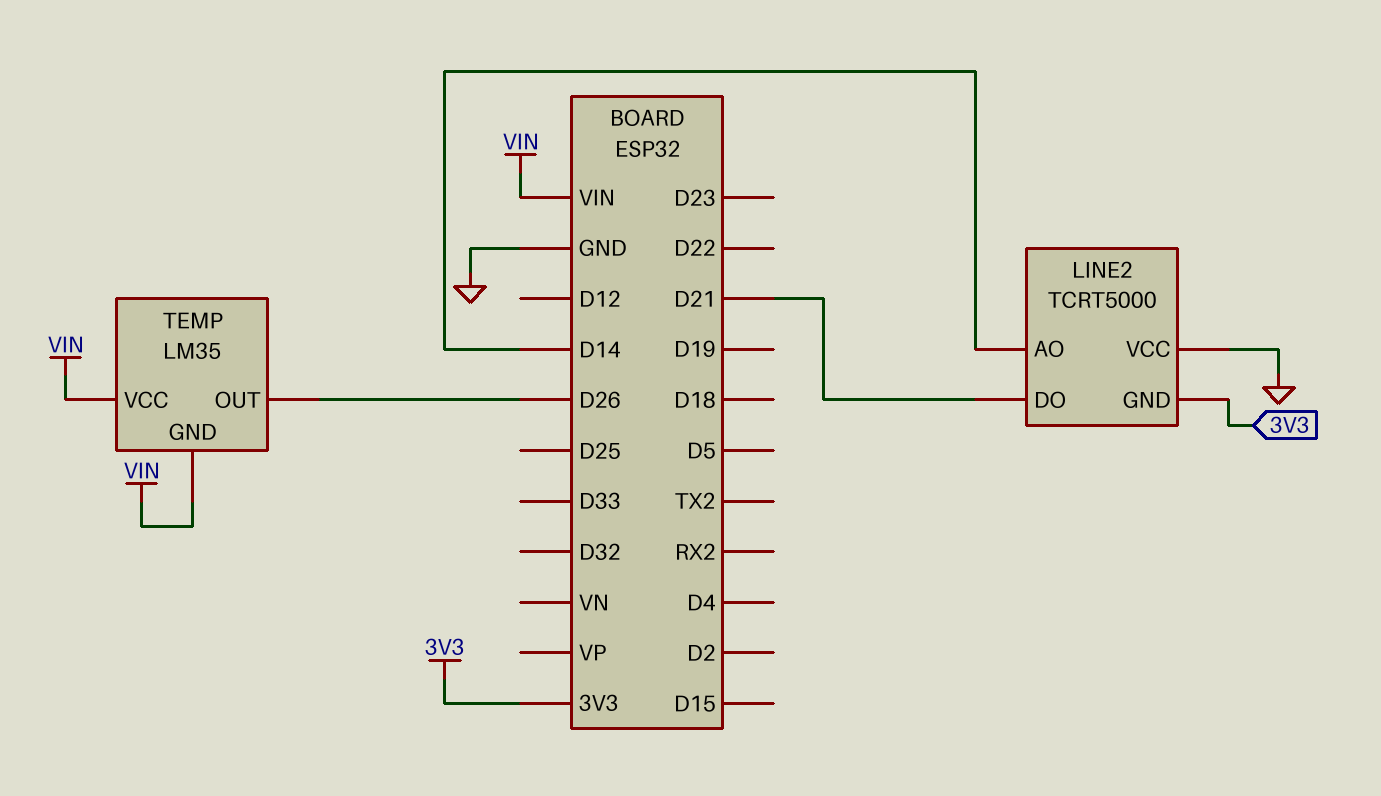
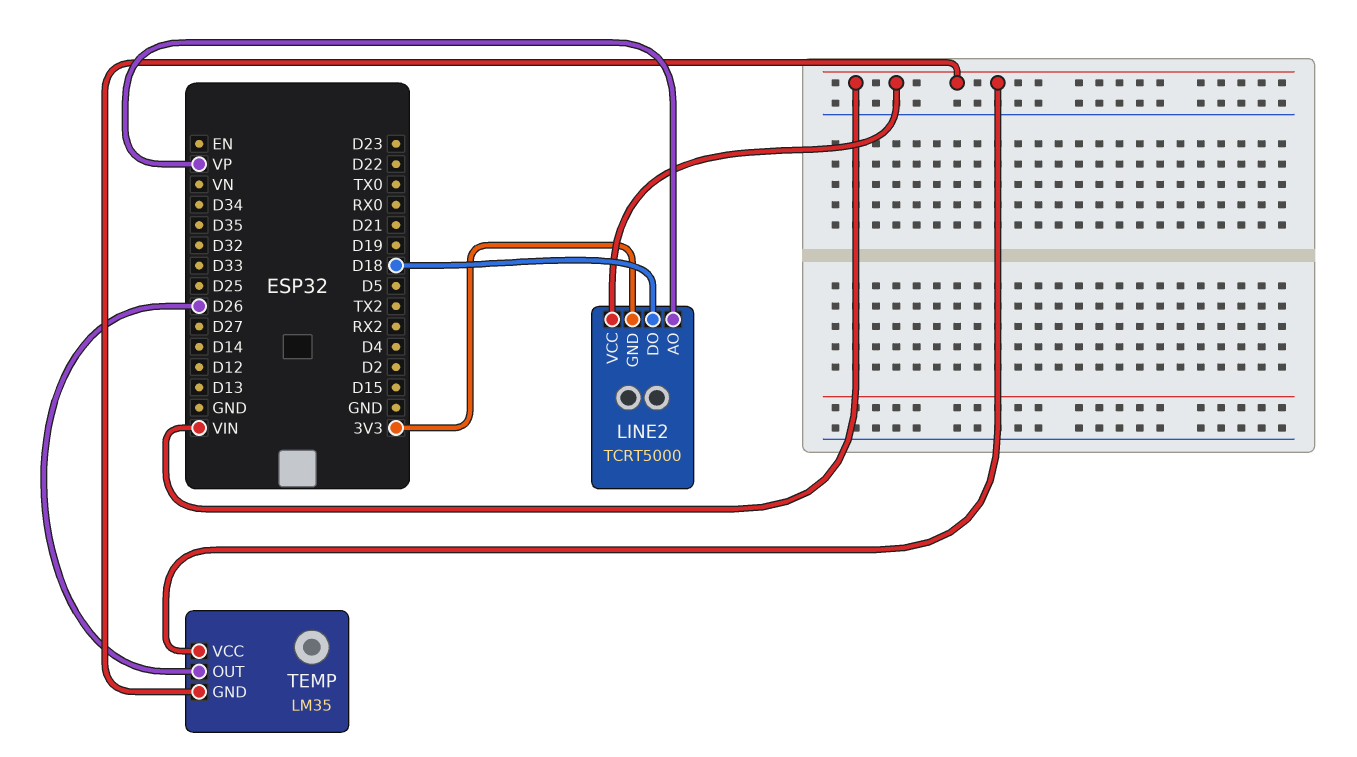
LINE2 pin AO: D14 -> VP
LINE2 pin DO: D21 -> D18
LINE2 pin VCC: GND -> VIN

